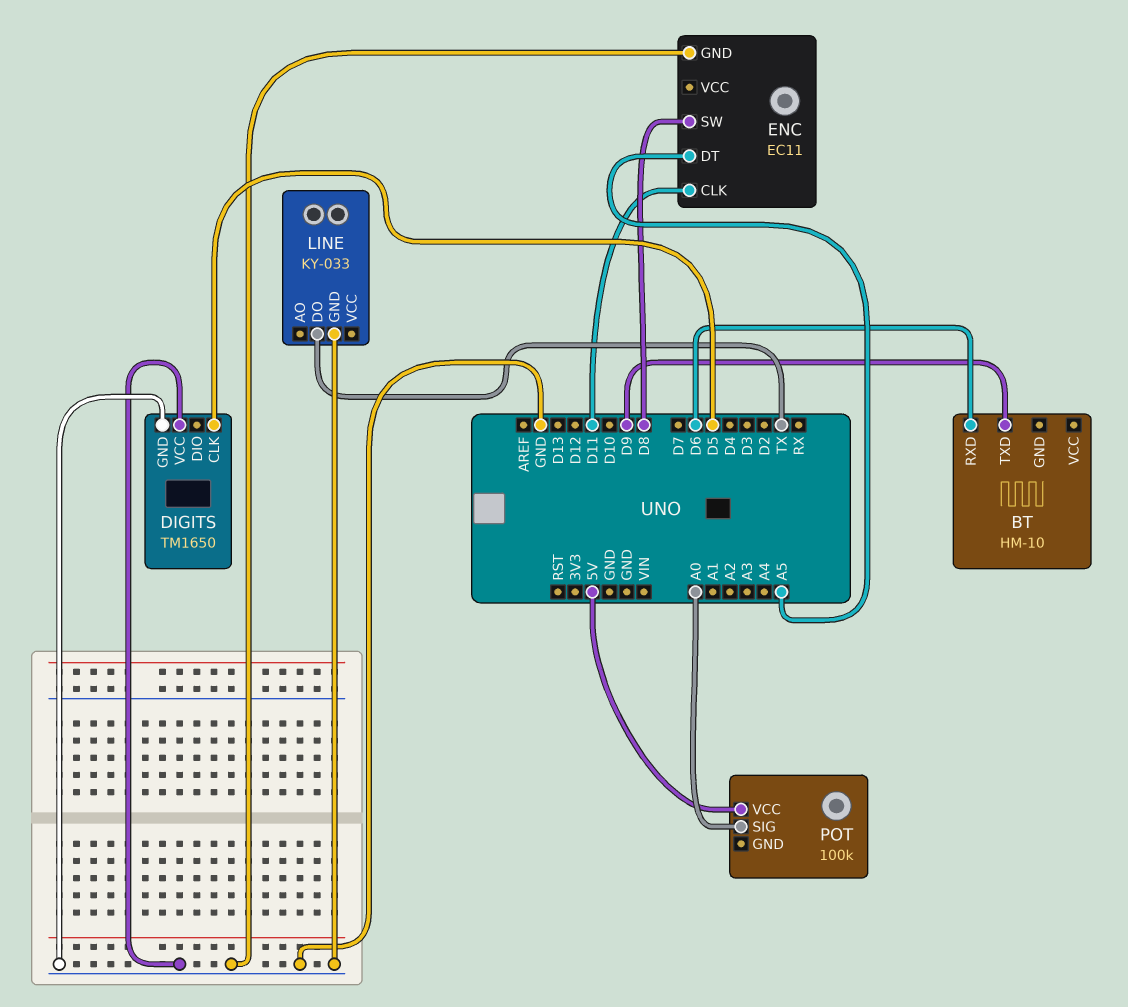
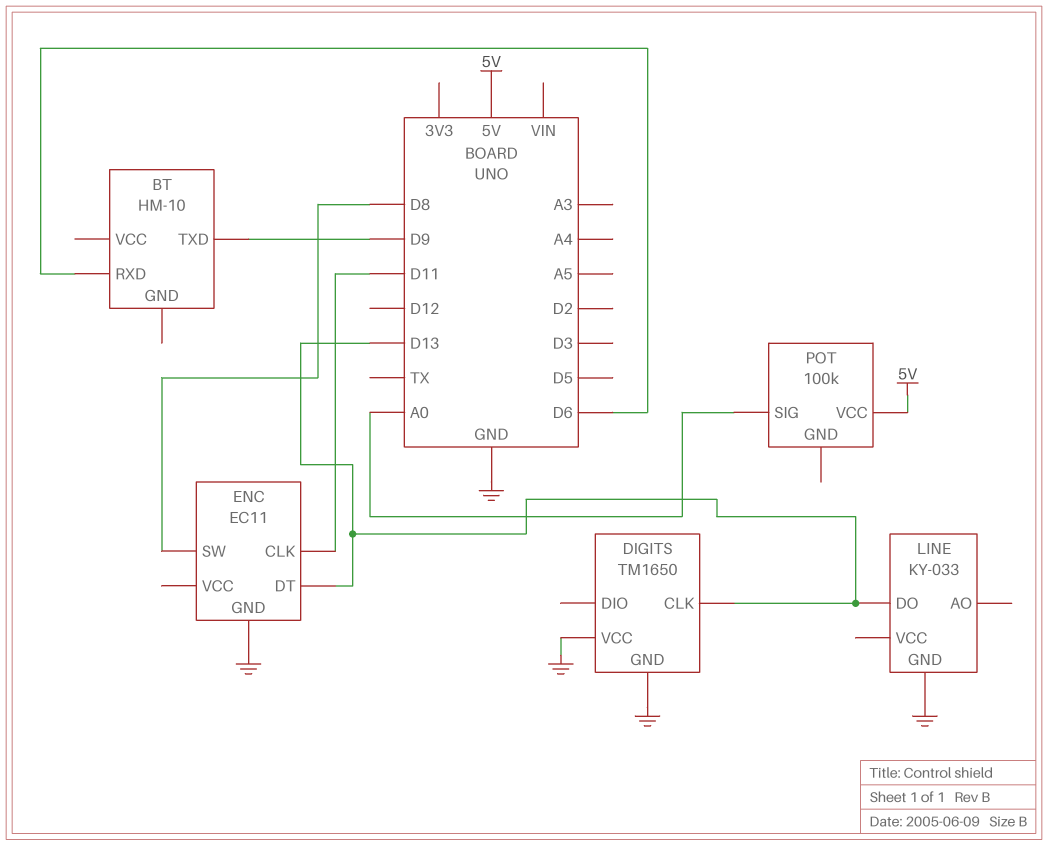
DIGITS pin CLK: D5 -> D13
ENC pin DT: A5 -> D13
LINE pin DO: TX -> D13

